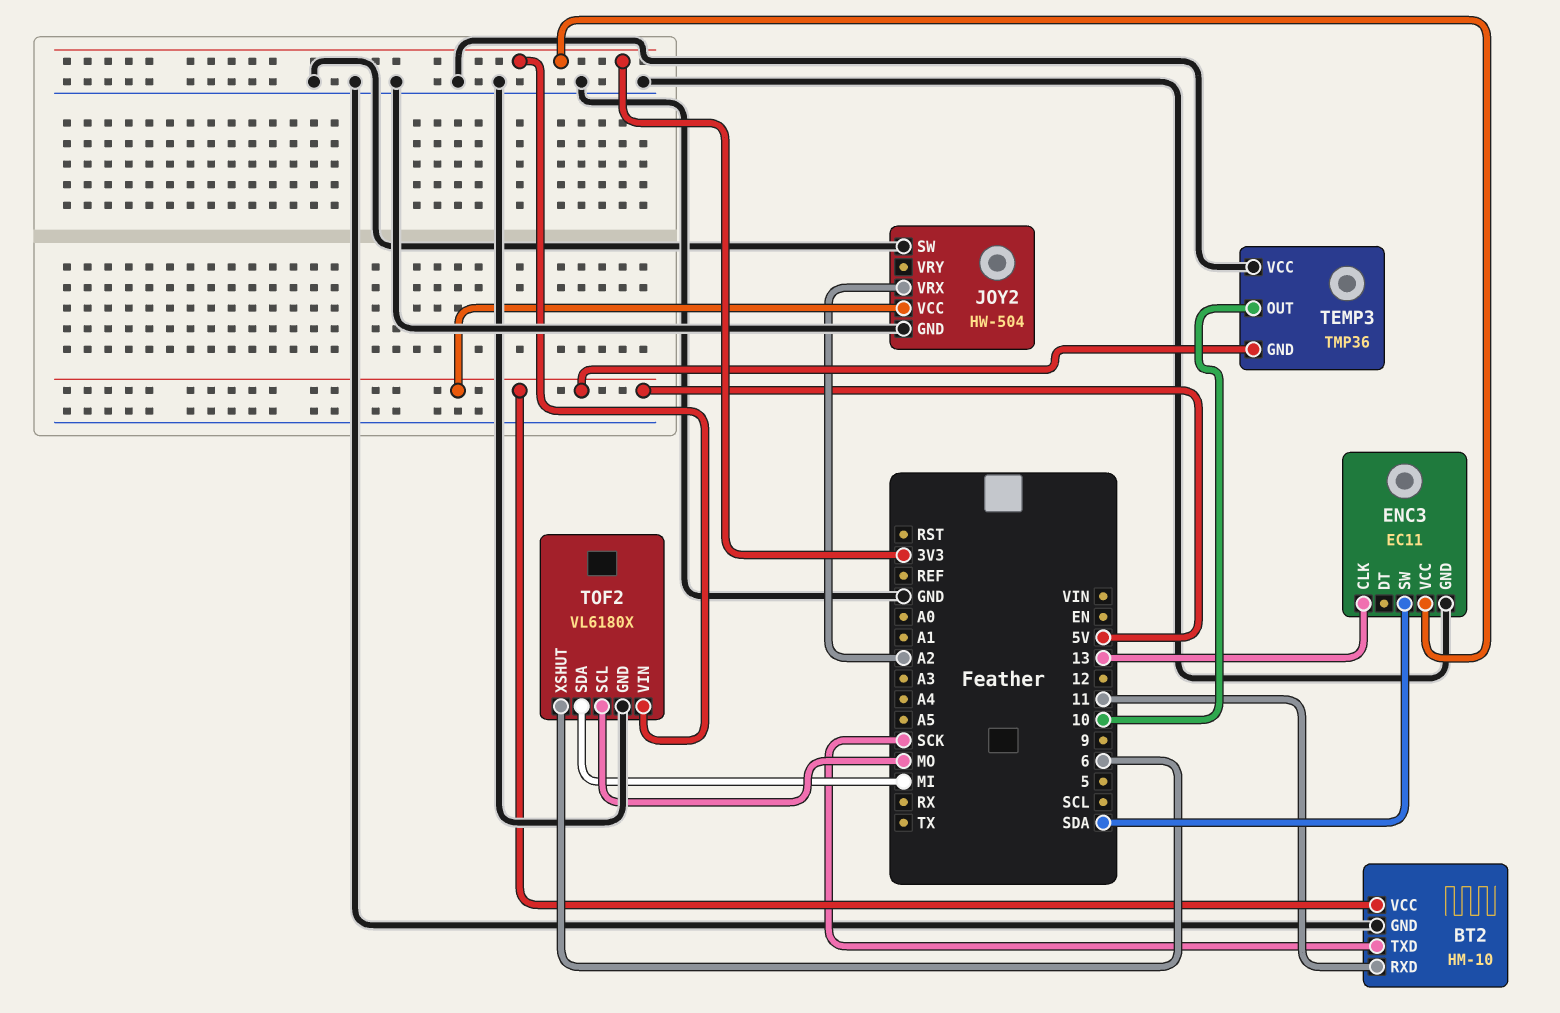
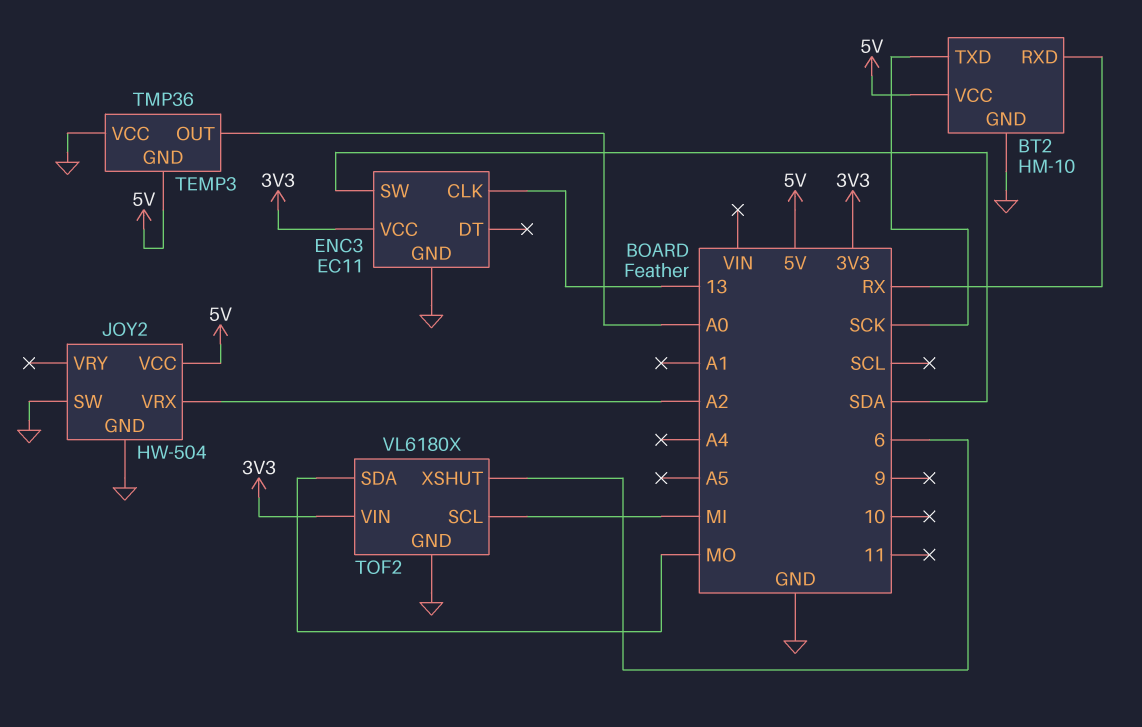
BT2 pin RXD: 11 -> RX
TEMP3 pin OUT: 10 -> A0
TOF2 pin SCL: MO -> MI
TOF2 pin SDA: MI -> MO

